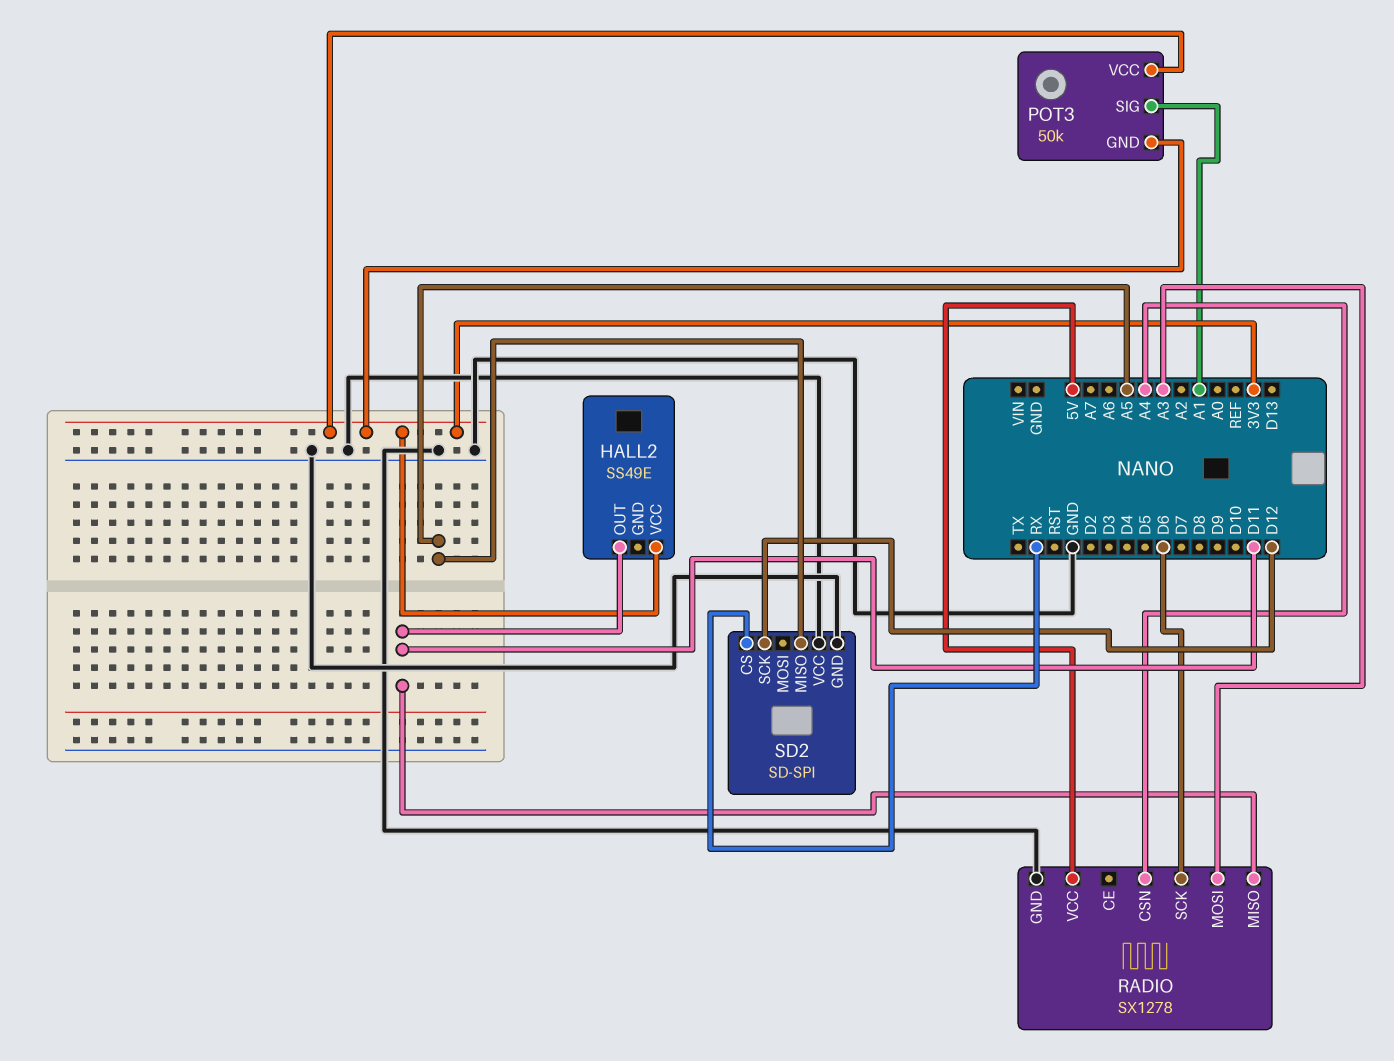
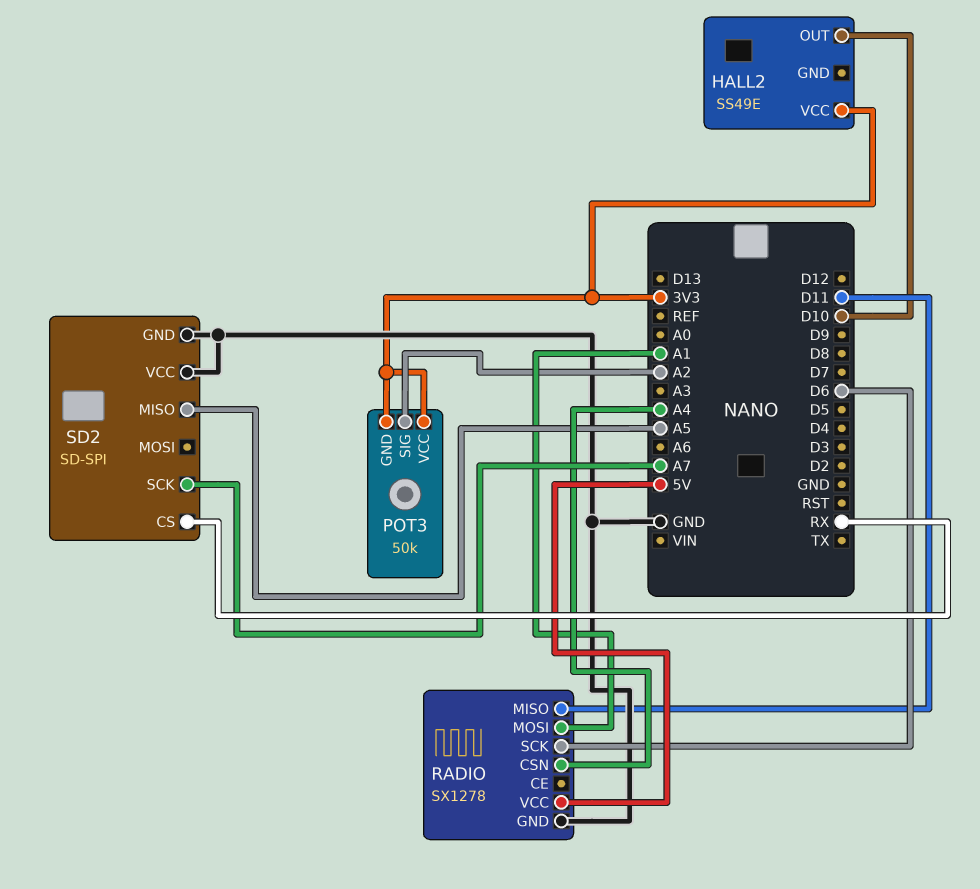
HALL2 pin OUT: D11 -> D10
POT3 pin SIG: A1 -> A2
RADIO pin MOSI: A3 -> A1
SD2 pin SCK: D12 -> A7

